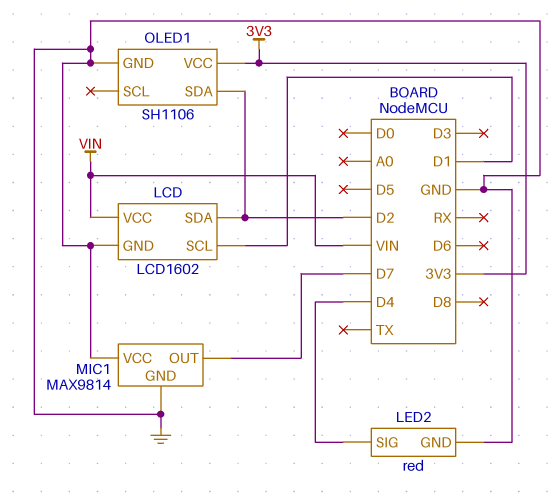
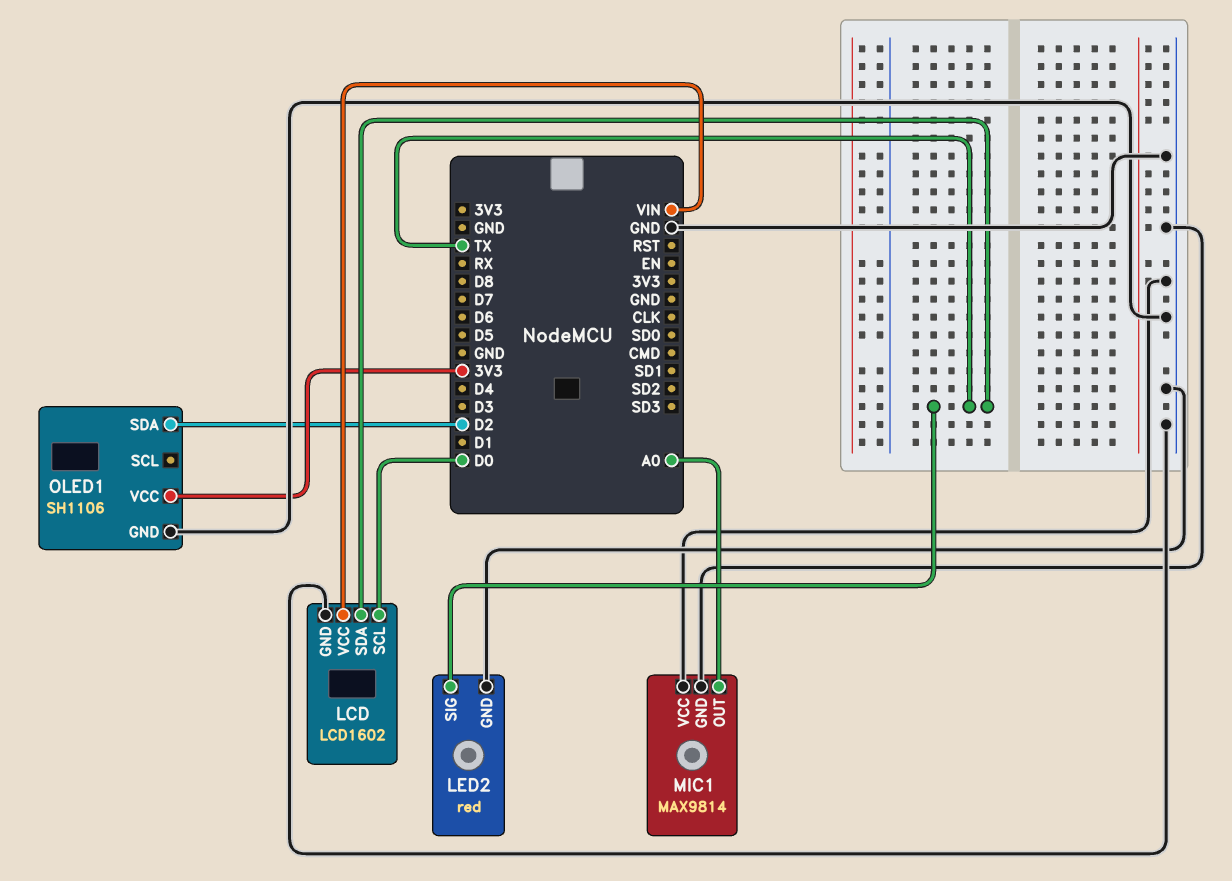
LCD pin SCL: D1 -> D0
LCD pin SDA: D2 -> TX
LED2 pin SIG: D4 -> TX
MIC1 pin OUT: D7 -> A0

